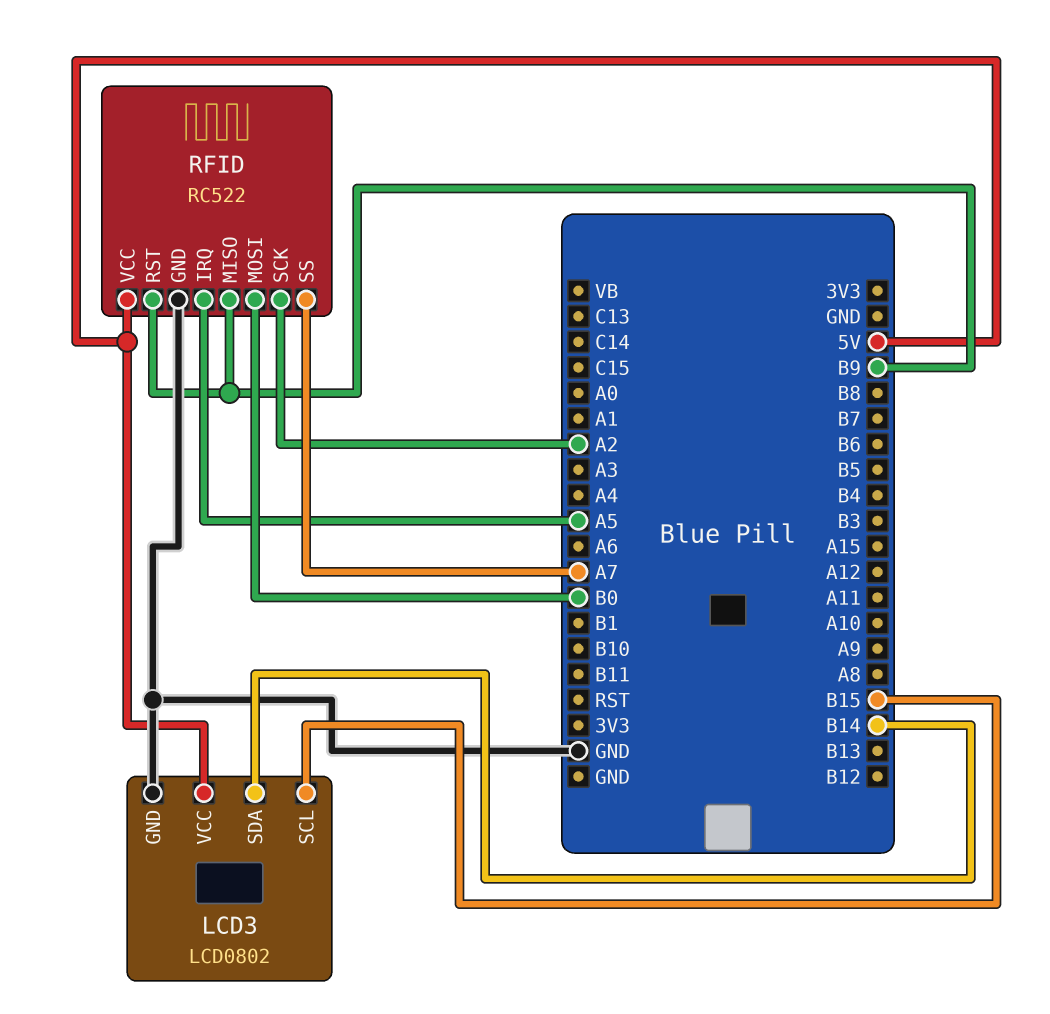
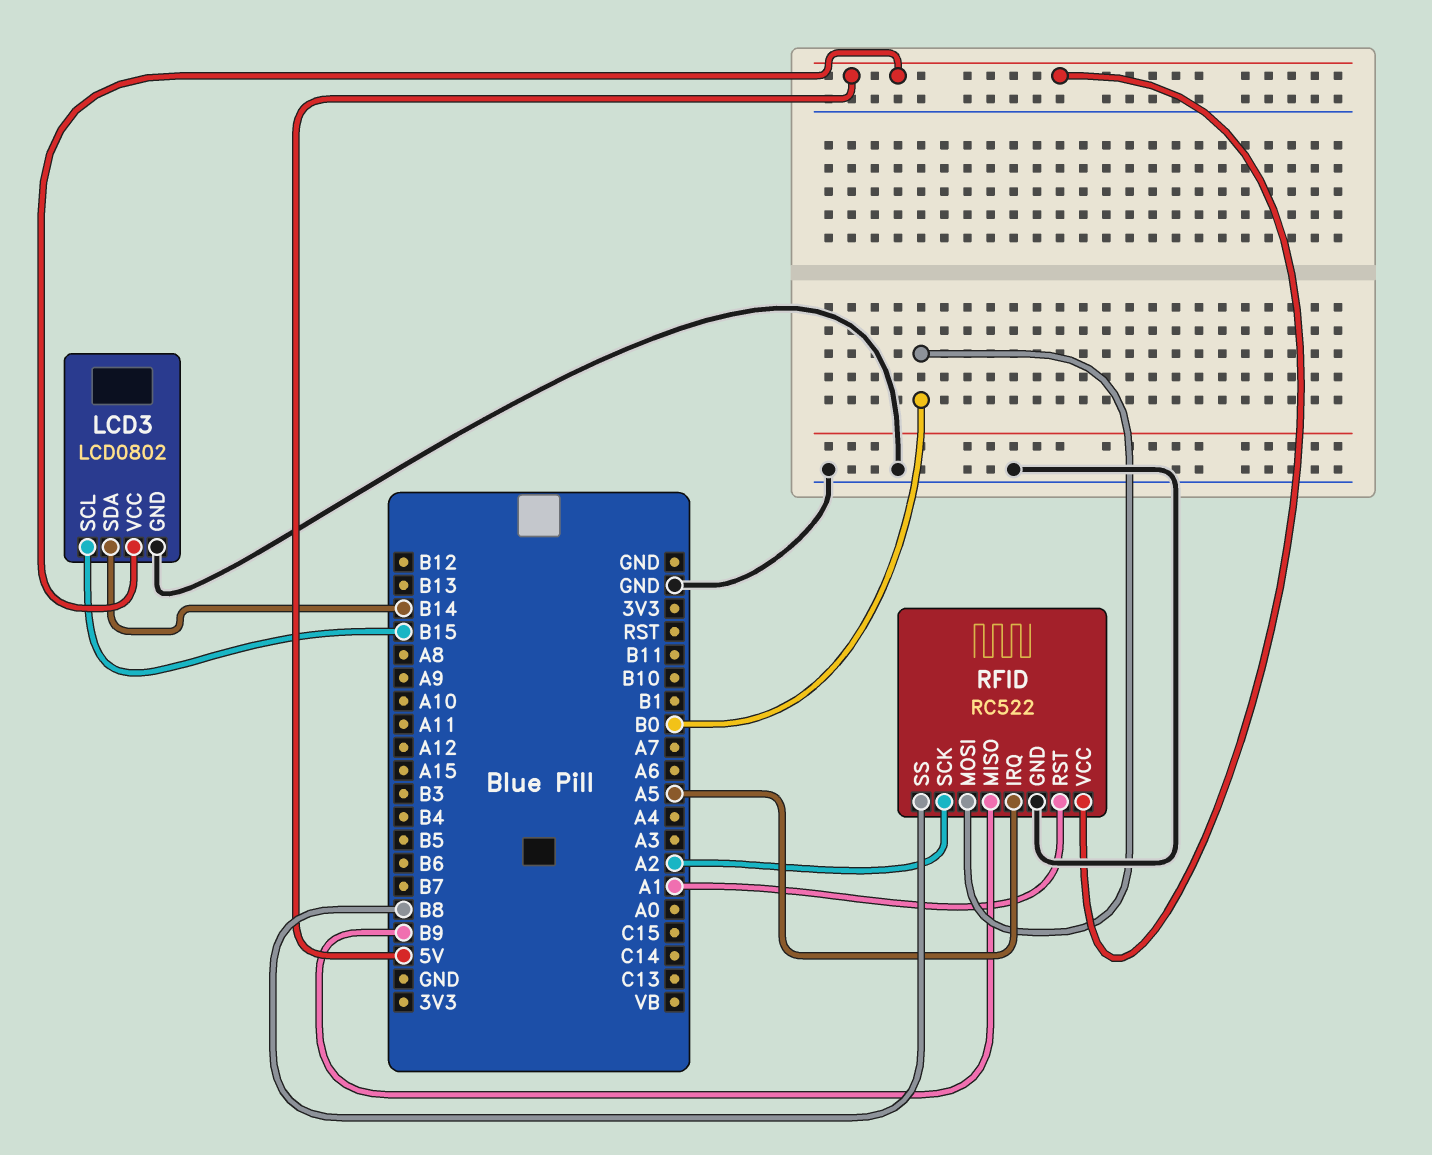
RFID pin RST: B9 -> A1
RFID pin SS: A7 -> B8

